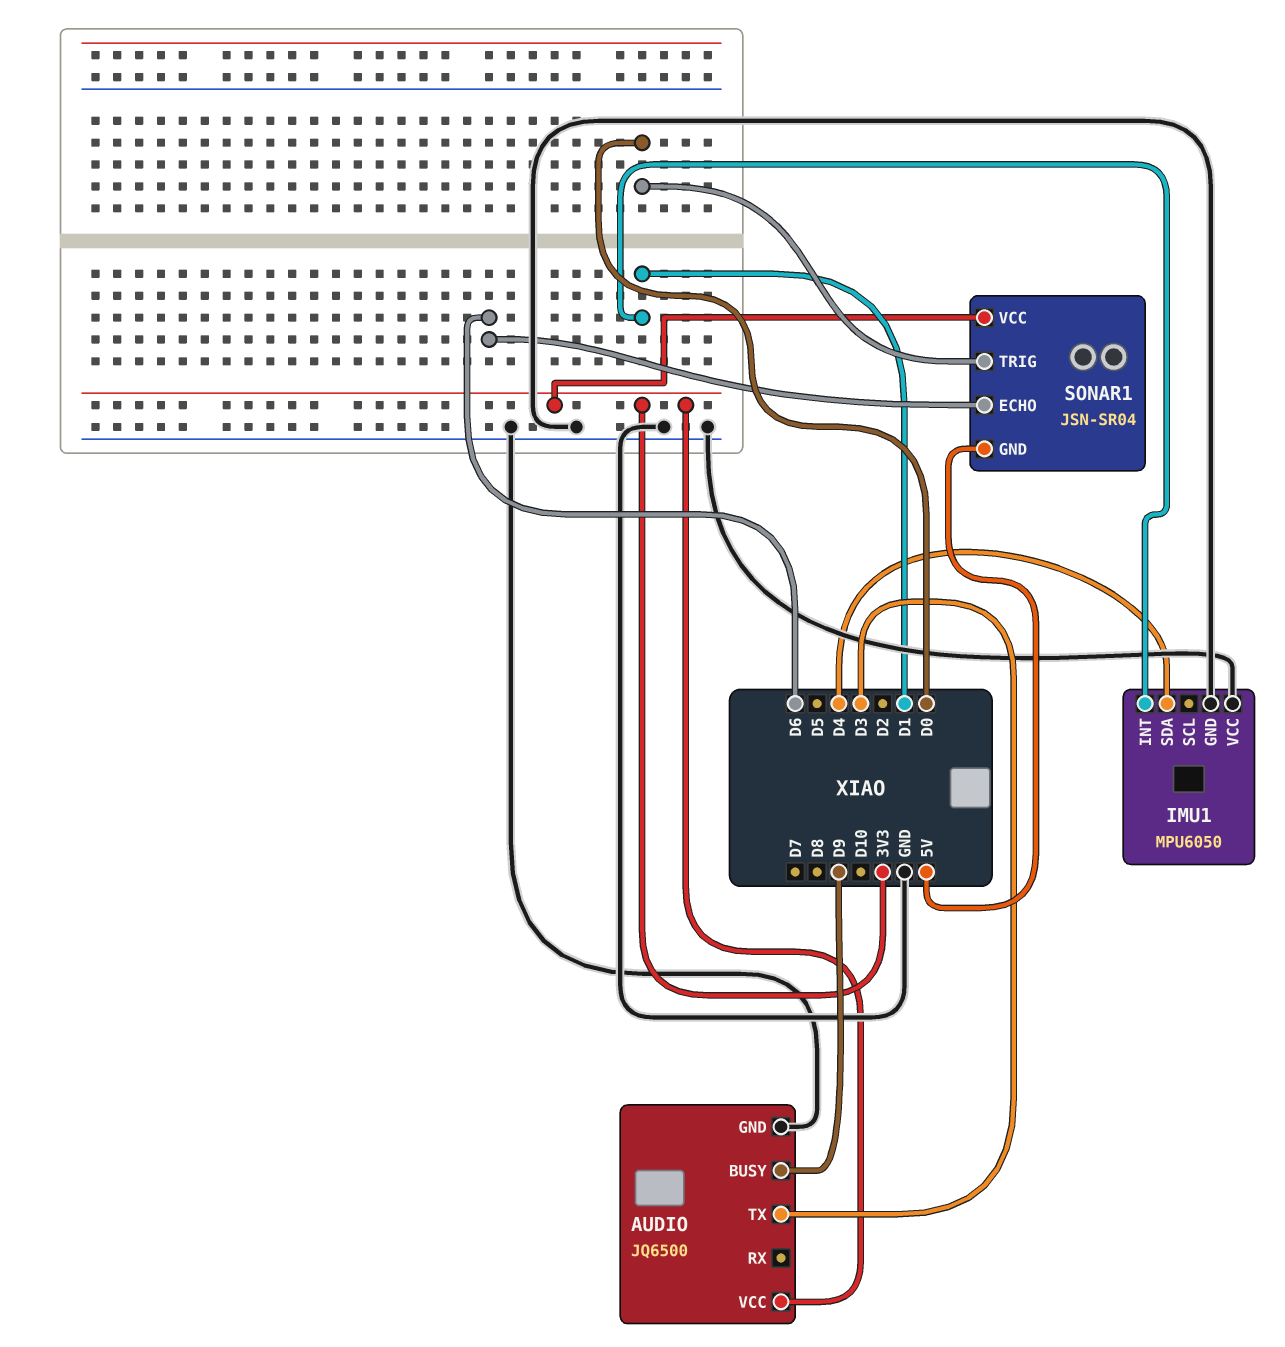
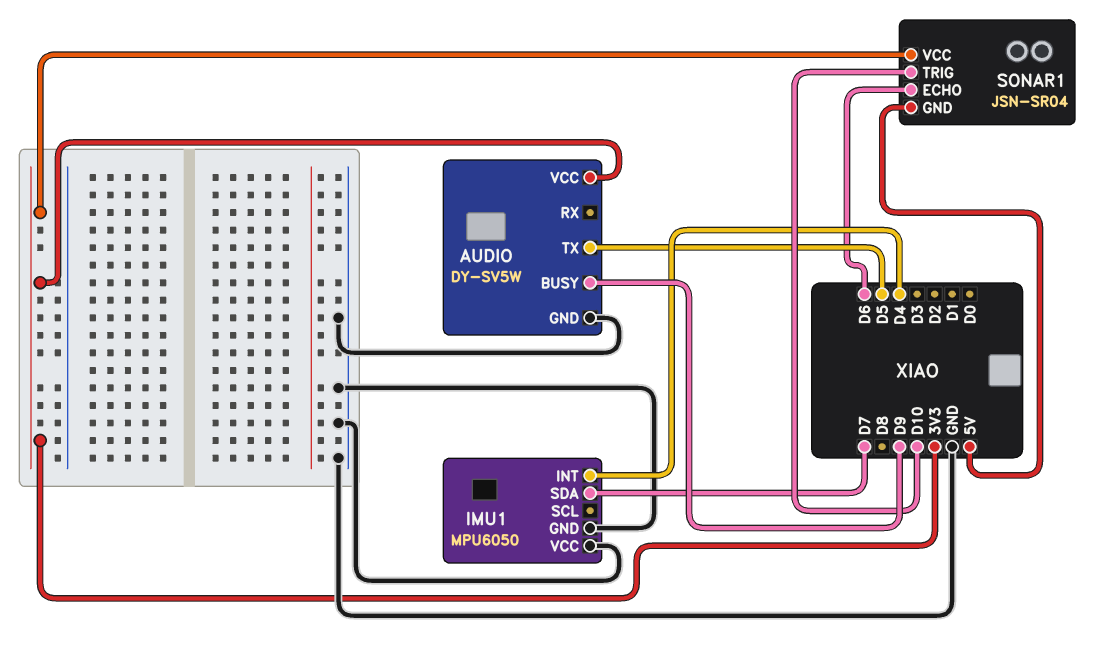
AUDIO: JQ6500 -> DY-SV5W
AUDIO pin TX: D3 -> D5
IMU1 pin INT: D1 -> D4
IMU1 pin SDA: D4 -> D7
SONAR1 pin TRIG: D0 -> D10

